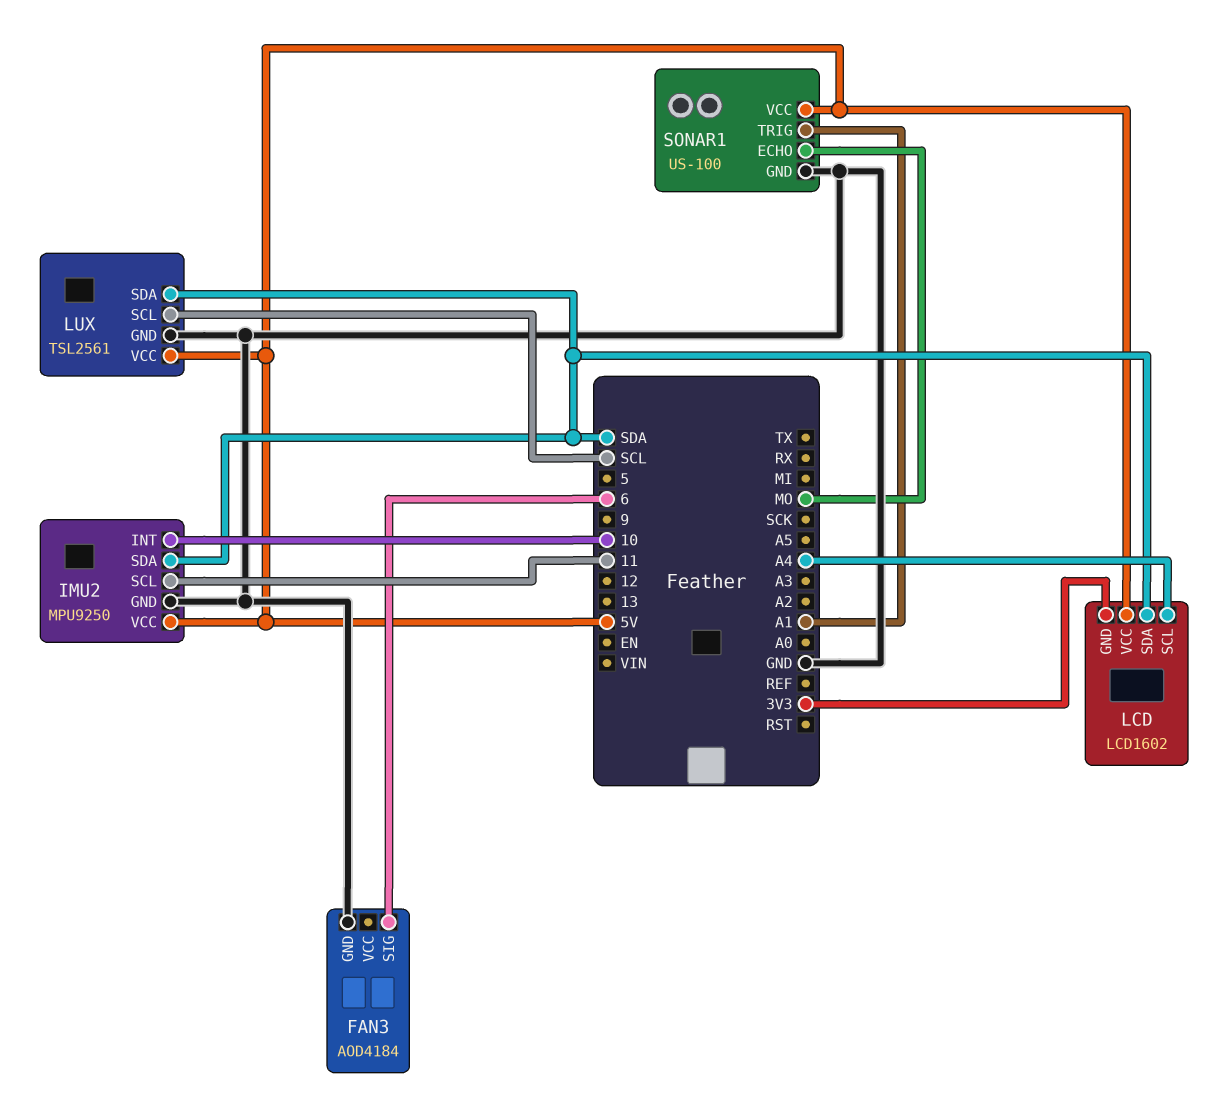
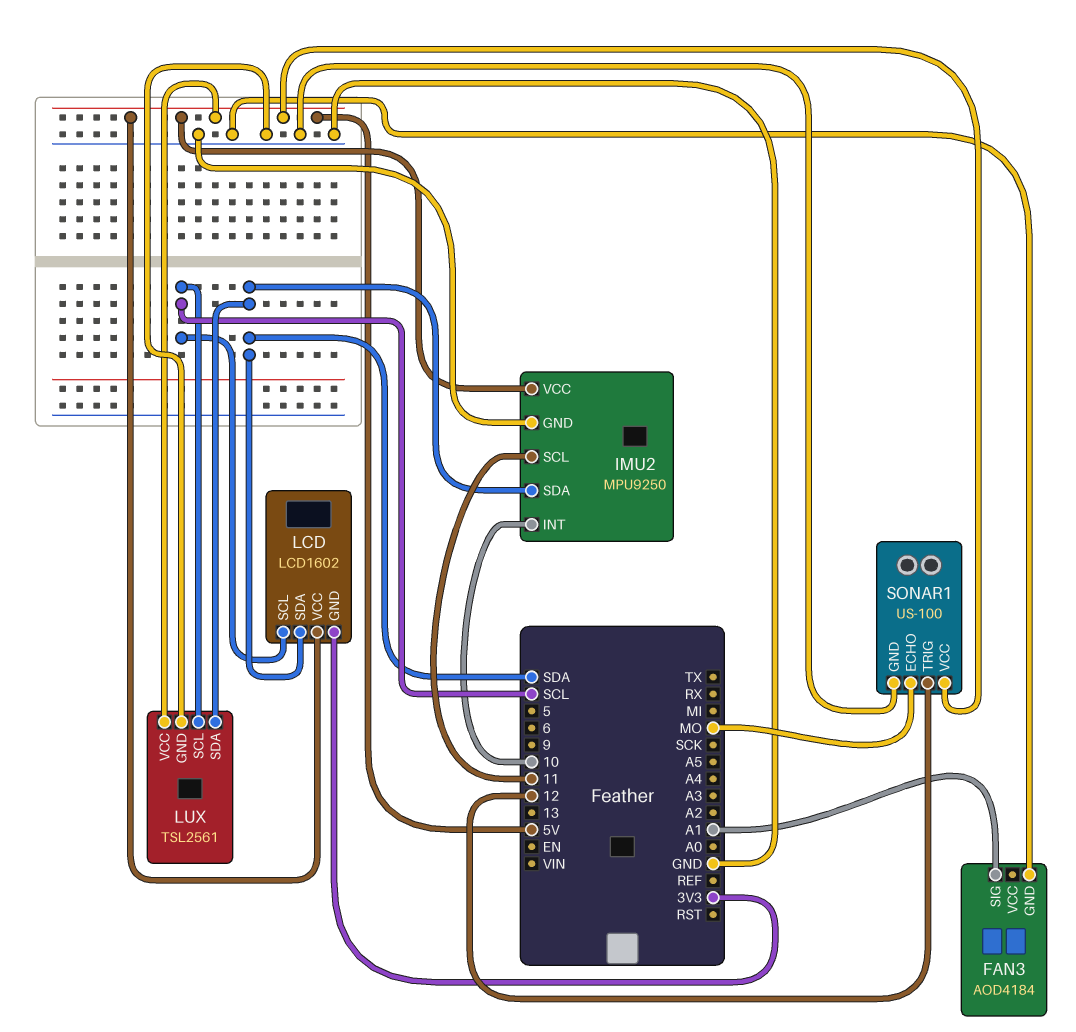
FAN3 pin SIG: 6 -> A1
LCD pin SCL: A4 -> SCL
SONAR1 pin TRIG: A1 -> 12

